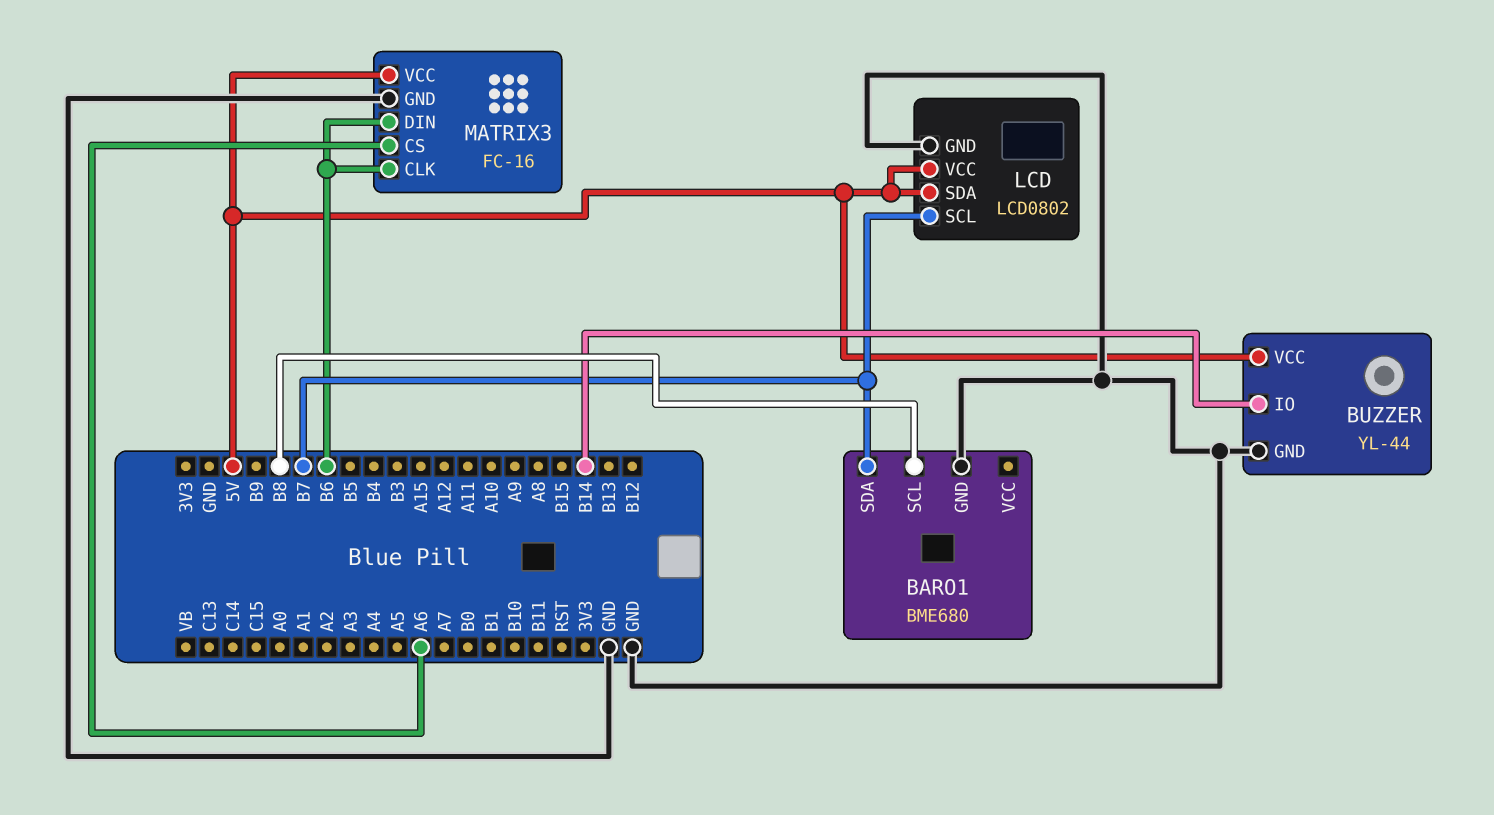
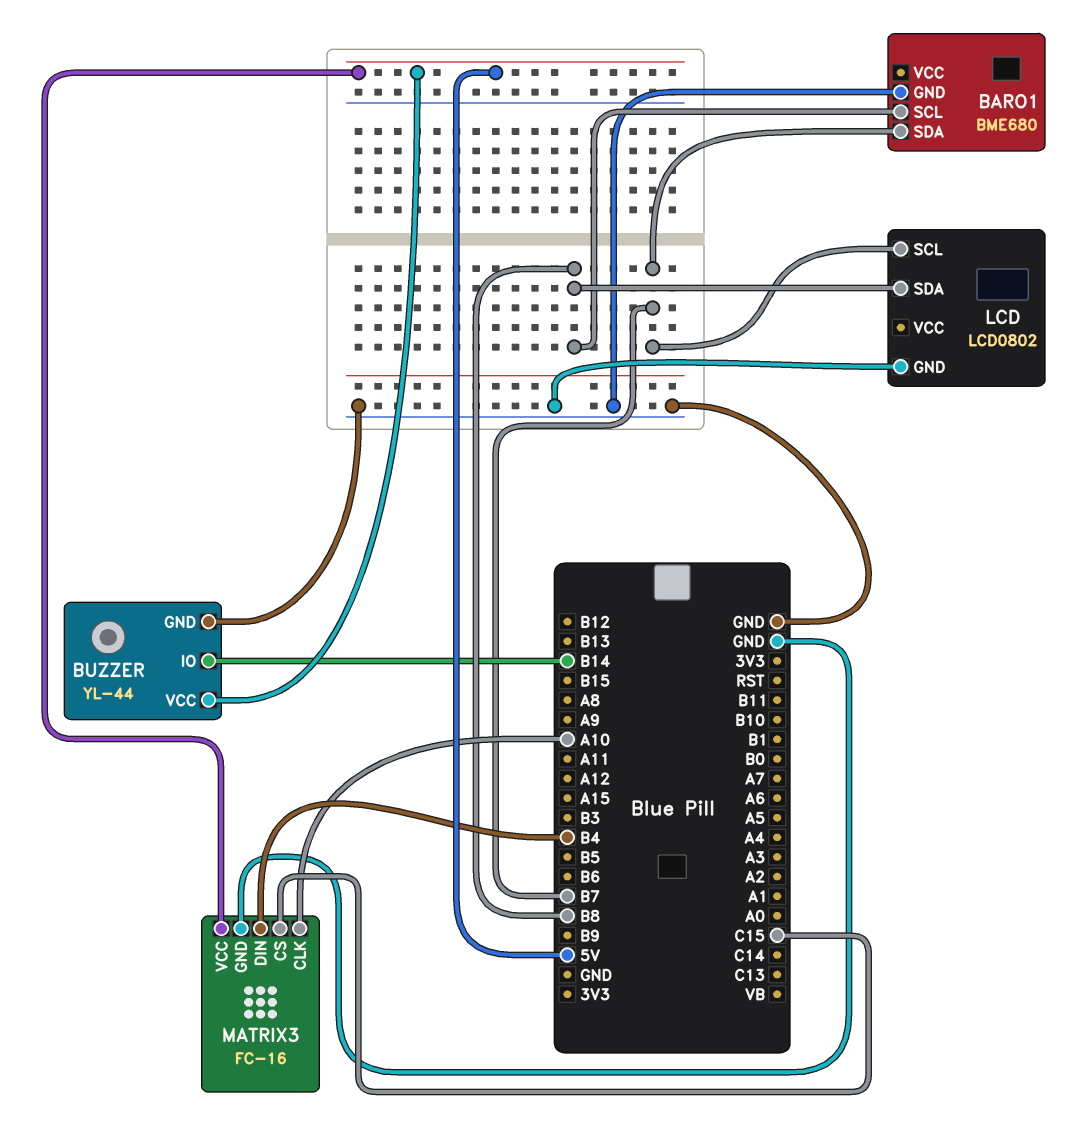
LCD pin SDA: 5V -> B8
LCD pin VCC: 5V -> none
MATRIX3 pin CLK: B6 -> A10
MATRIX3 pin CS: A6 -> C15
MATRIX3 pin DIN: B6 -> B4

